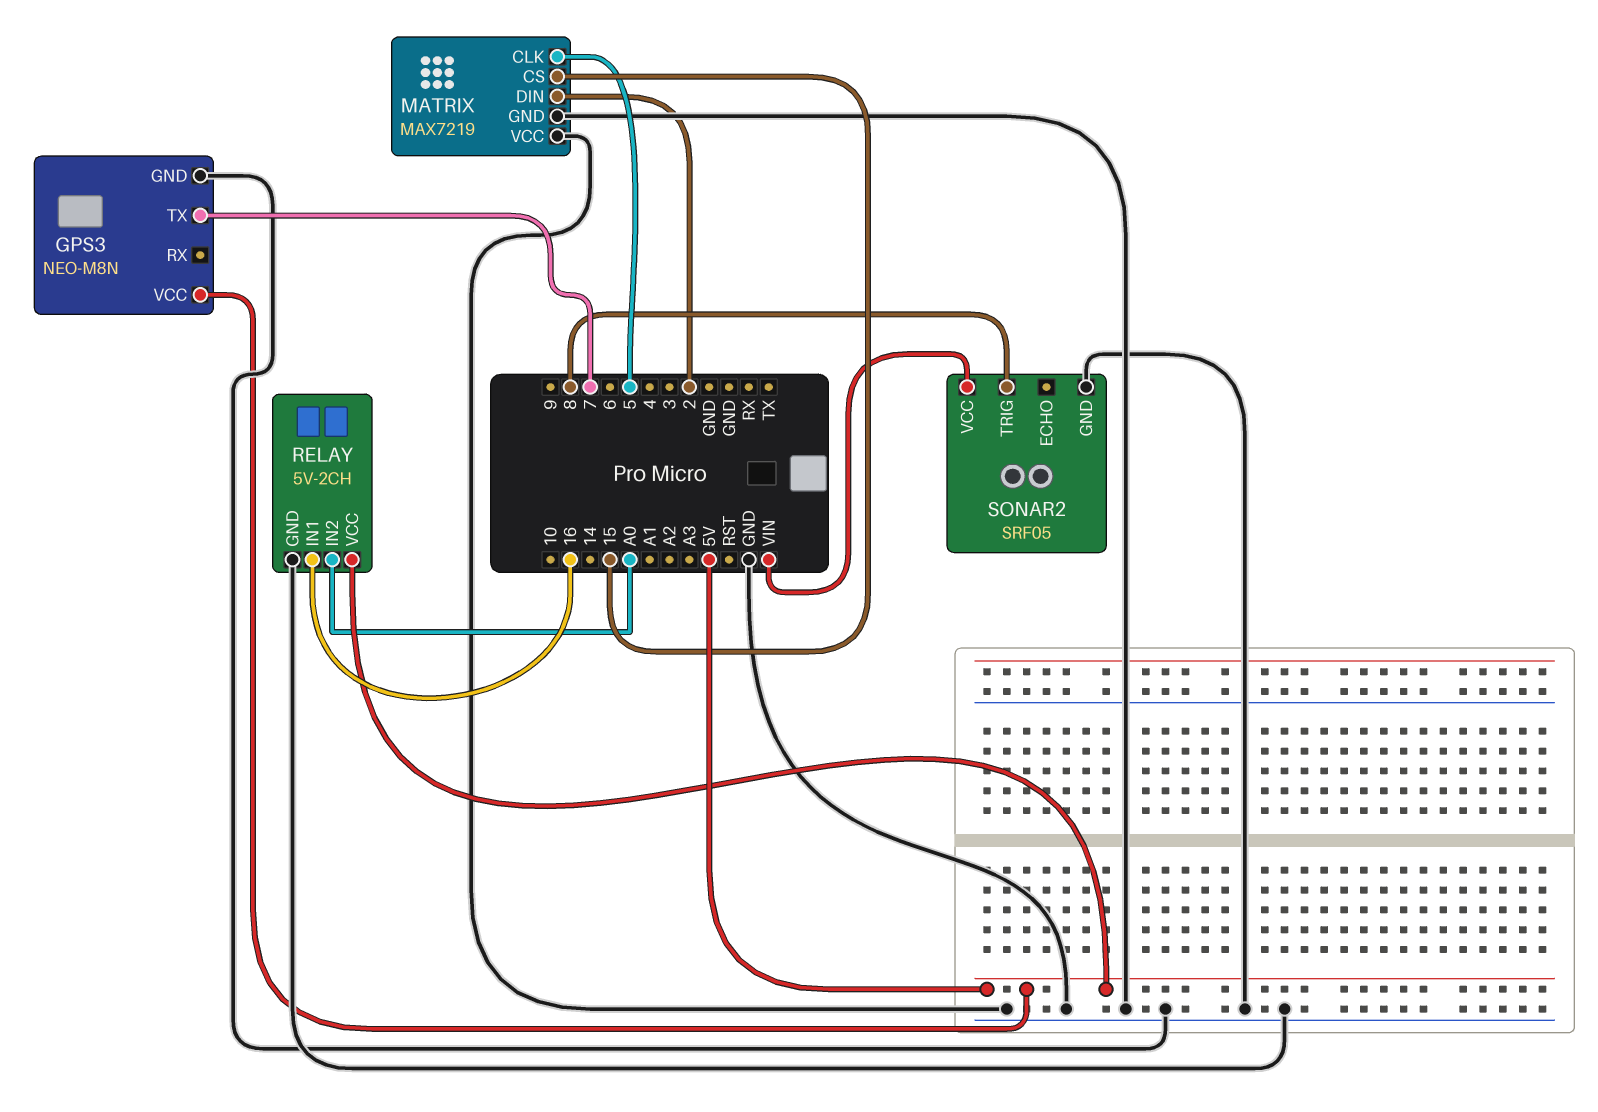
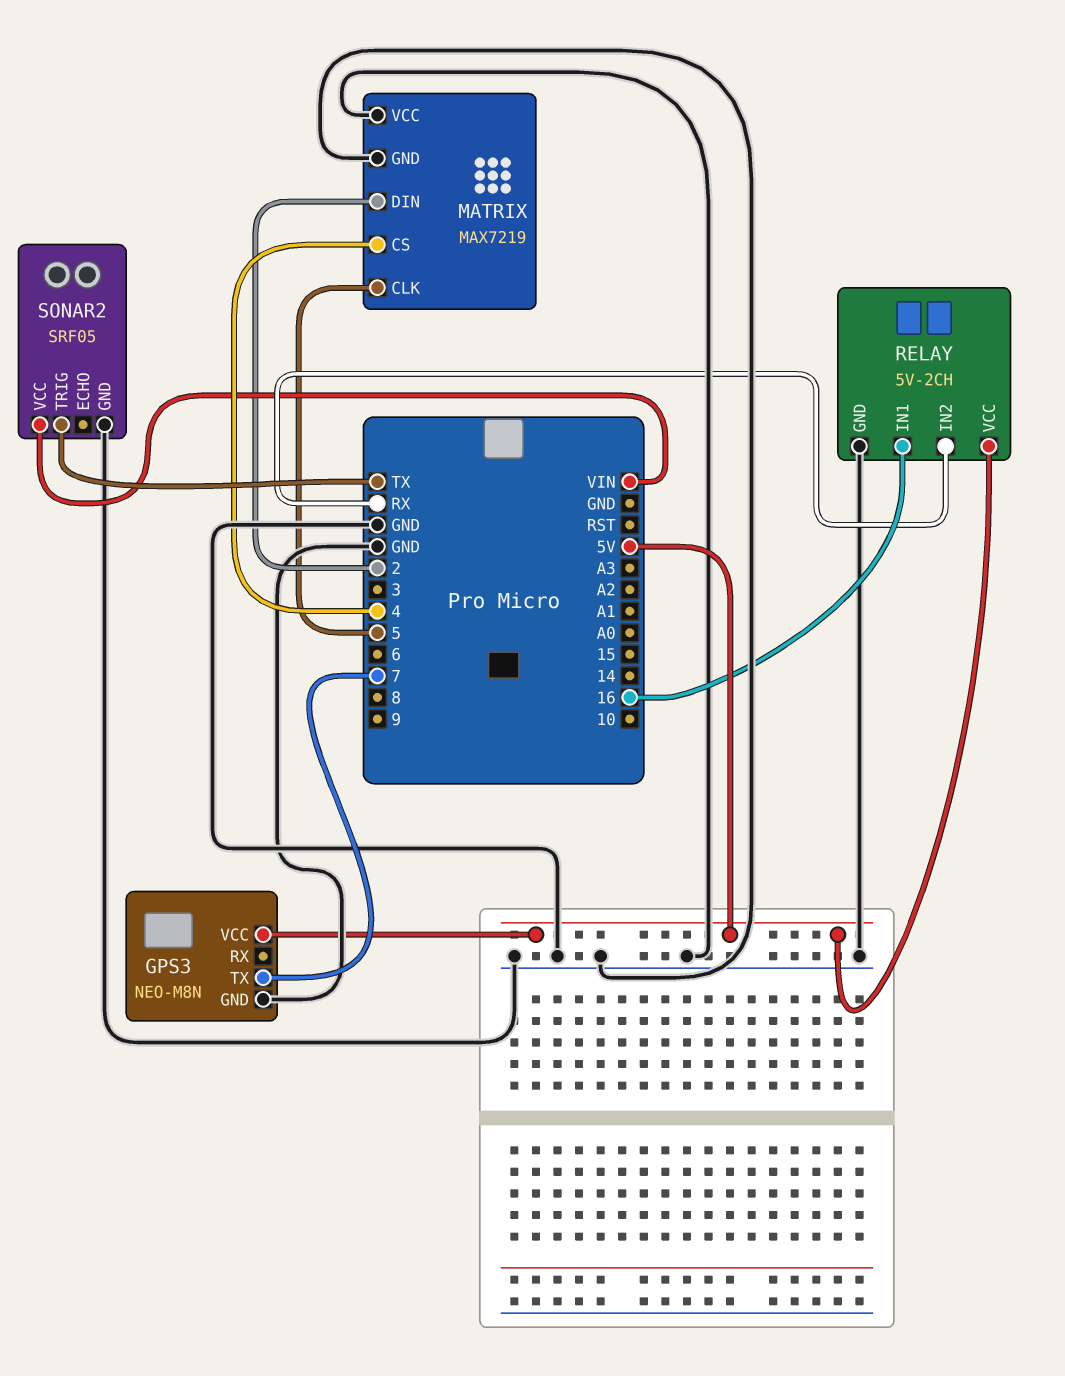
MATRIX pin CS: 15 -> 4
RELAY pin IN2: A0 -> RX
SONAR2 pin TRIG: 8 -> TX

